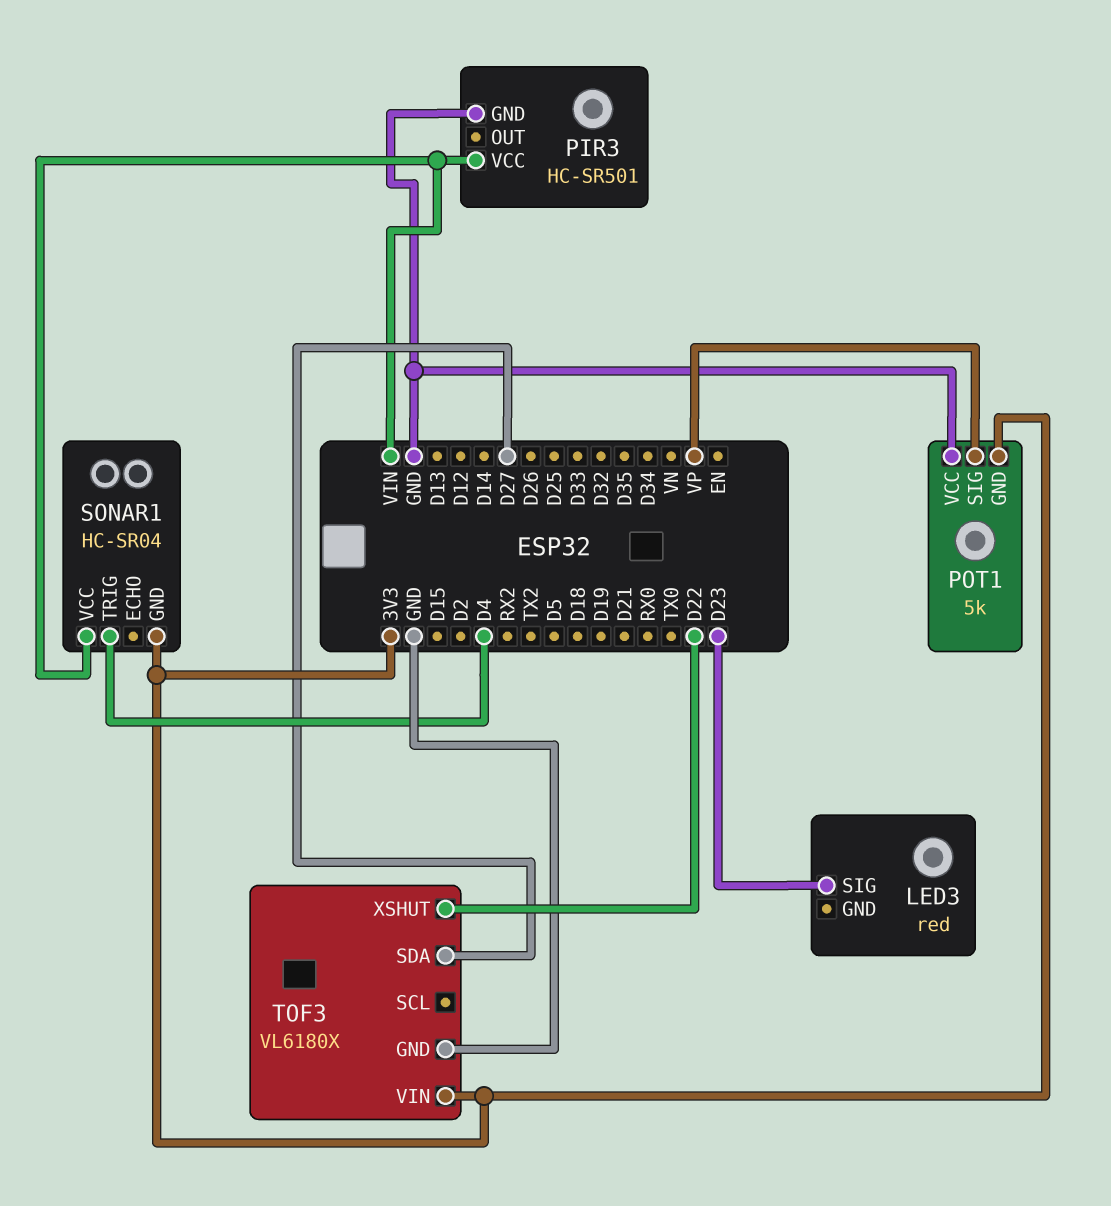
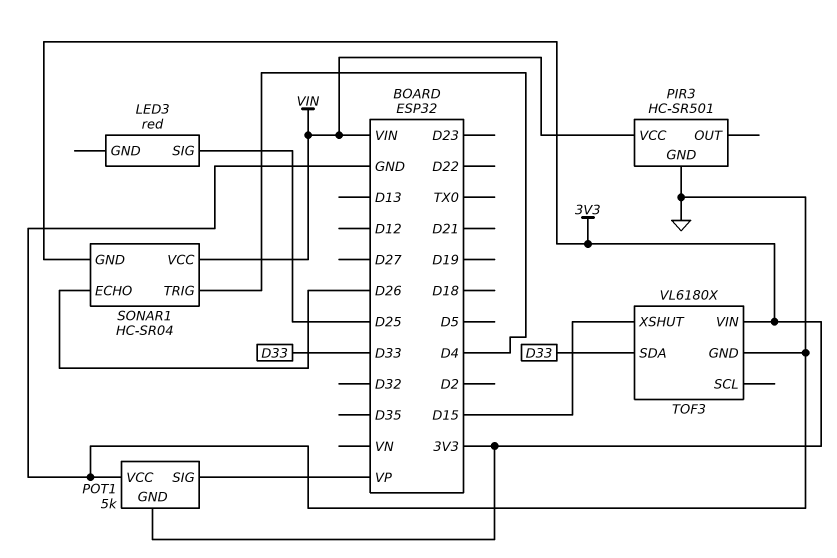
LED3 pin SIG: D23 -> D25
SONAR1 pin ECHO: none -> D26
TOF3 pin SDA: D27 -> D33
TOF3 pin XSHUT: D22 -> D15

